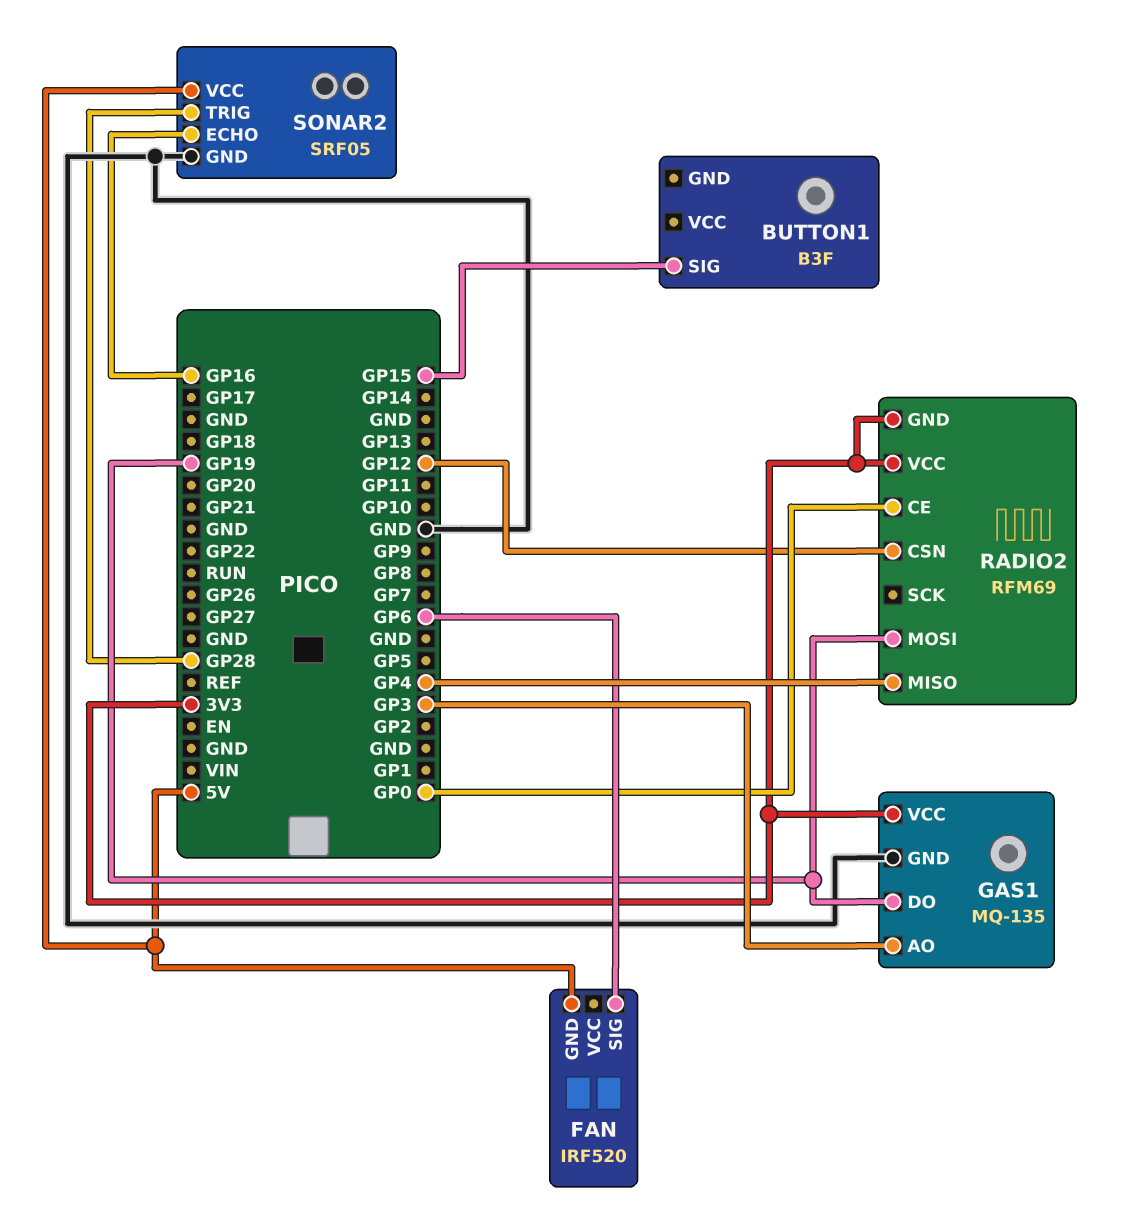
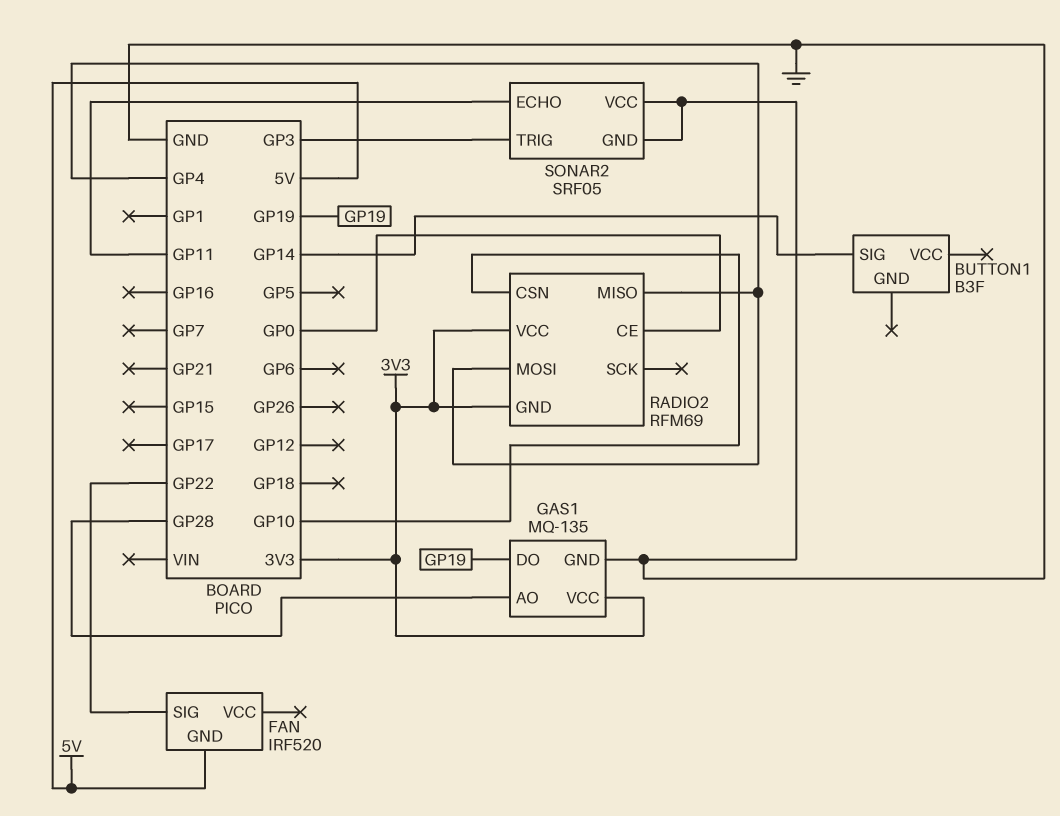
BUTTON1 pin SIG: GP15 -> GP14
FAN pin SIG: GP6 -> GP22
GAS1 pin AO: GP3 -> GP28
RADIO2 pin CSN: GP12 -> GP10
RADIO2 pin MOSI: GP19 -> GP4
SONAR2 pin ECHO: GP16 -> GP11
SONAR2 pin TRIG: GP28 -> GP3
SONAR2 pin VCC: 5V -> GND

